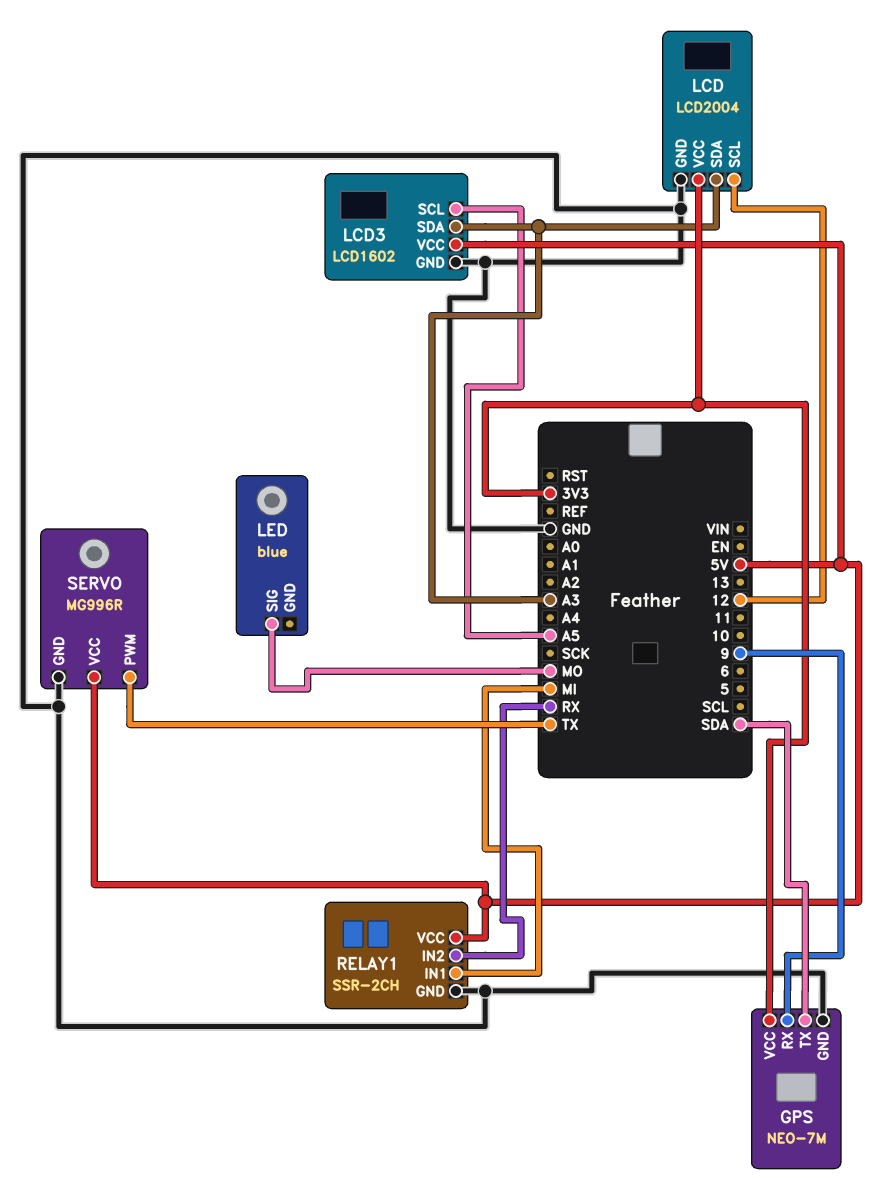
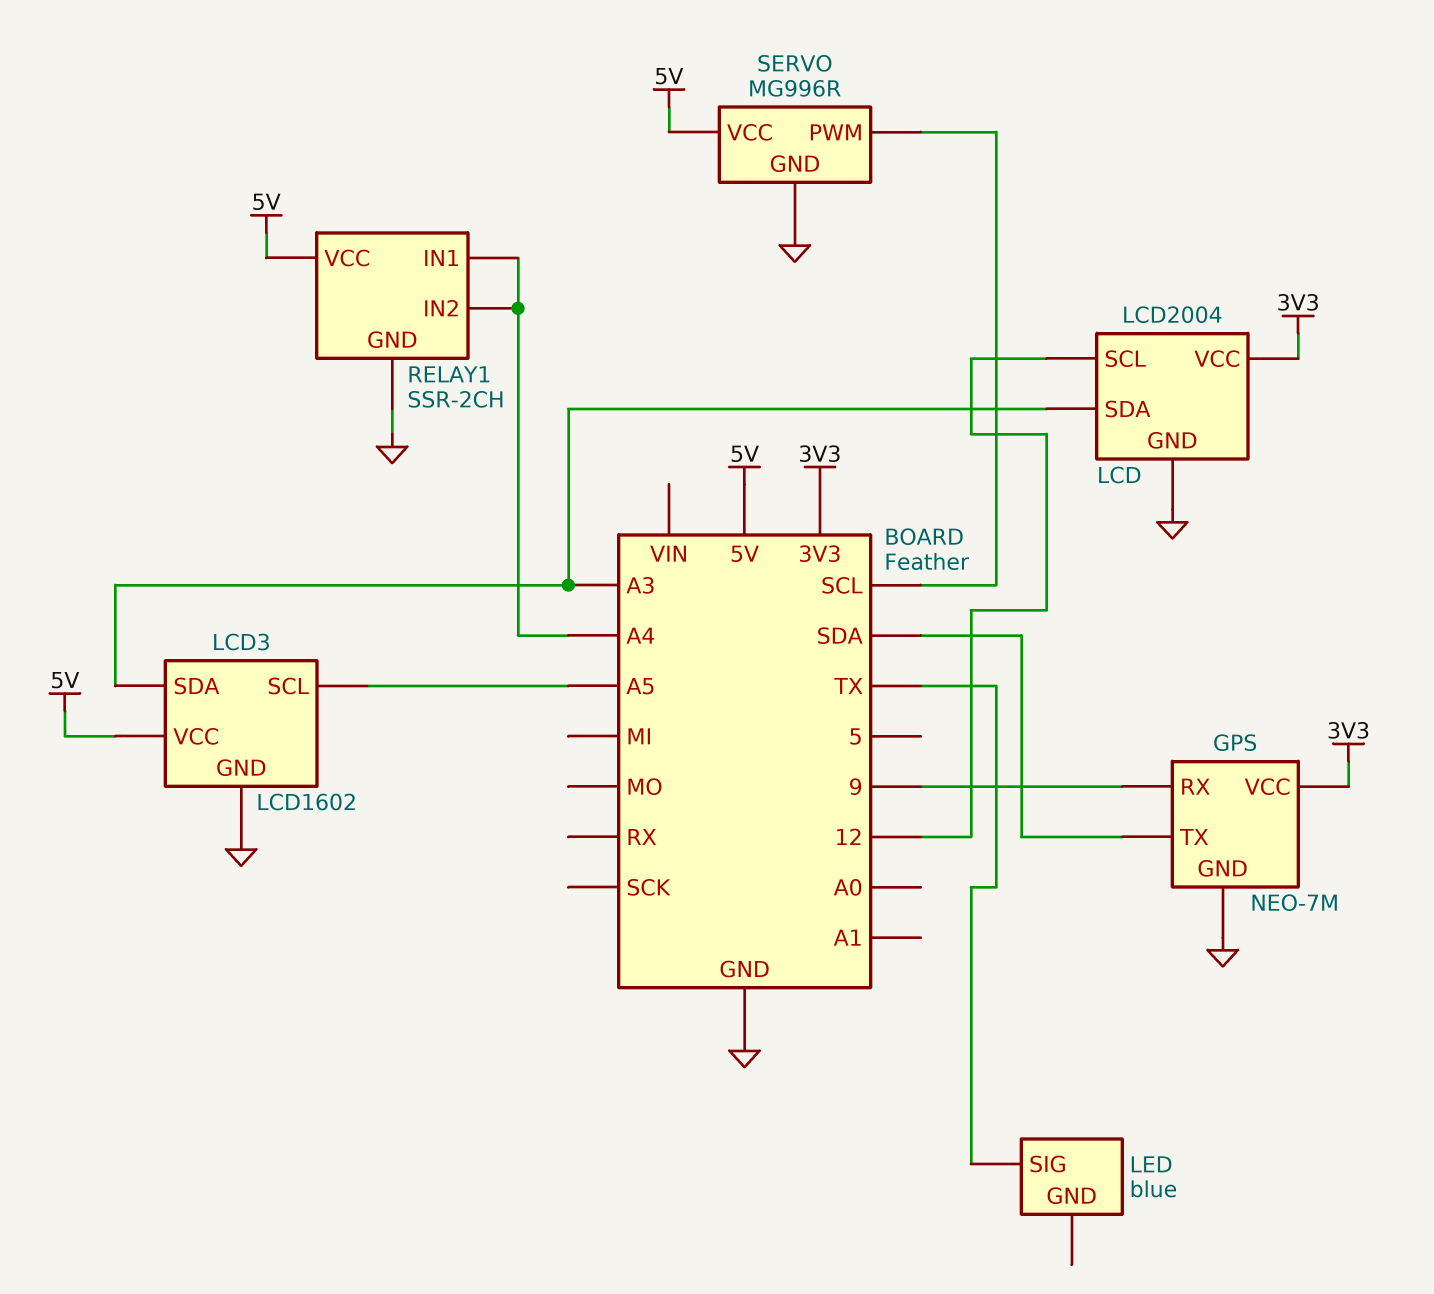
LED pin SIG: MO -> TX
RELAY1 pin IN1: MI -> A4
RELAY1 pin IN2: RX -> A4
SERVO pin PWM: TX -> SCL

